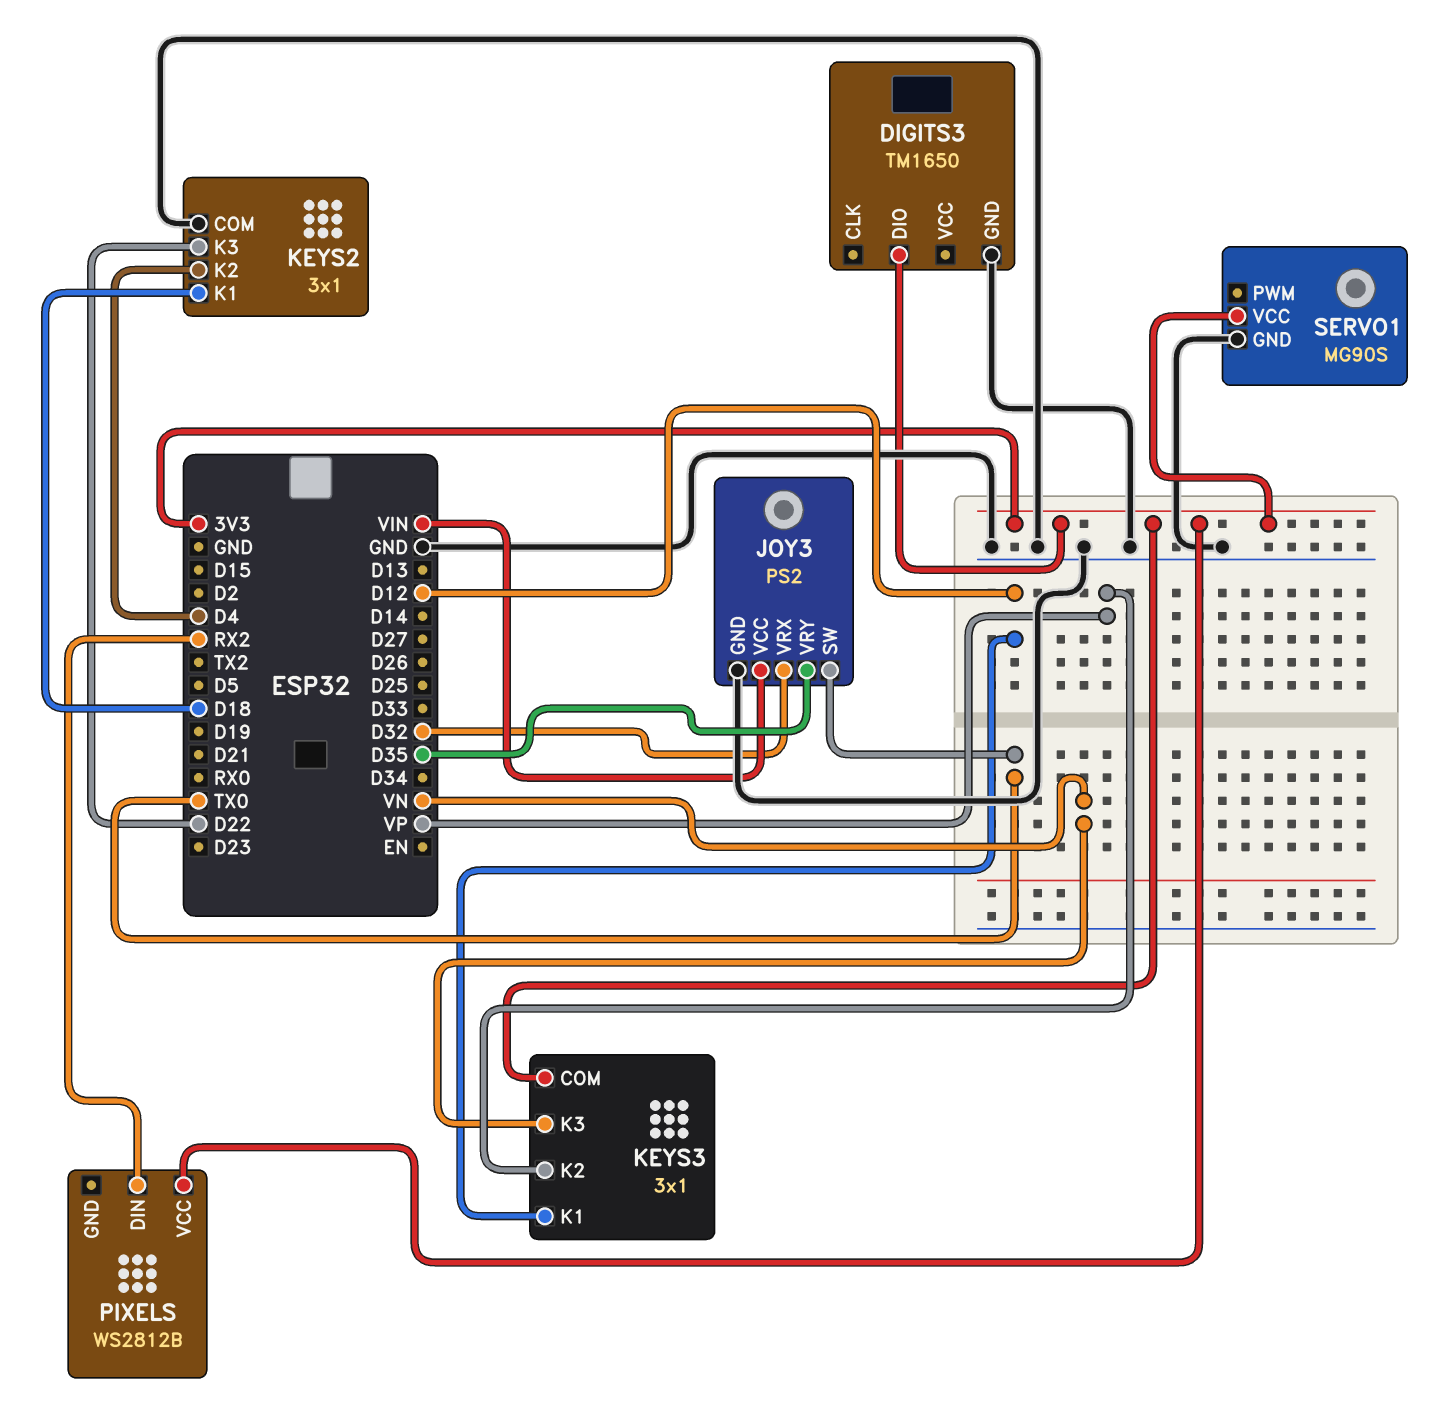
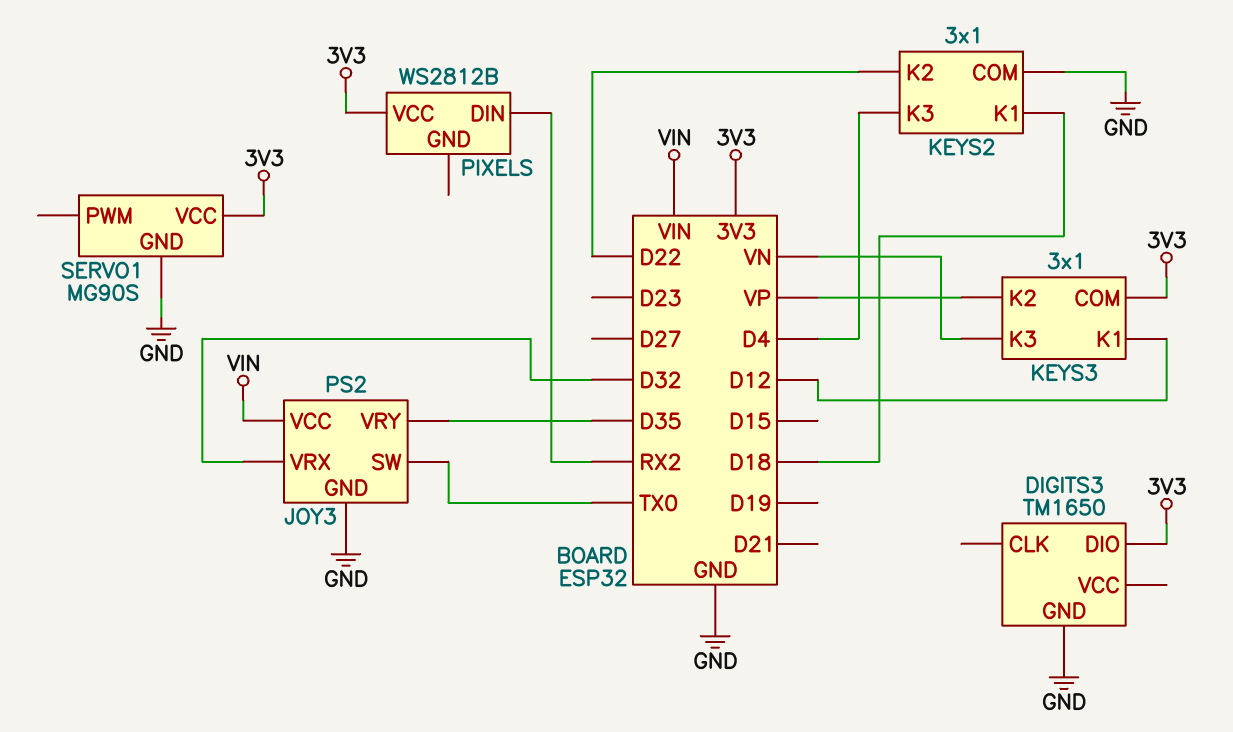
KEYS2 pin K2: D4 -> D22
KEYS2 pin K3: D22 -> D4

